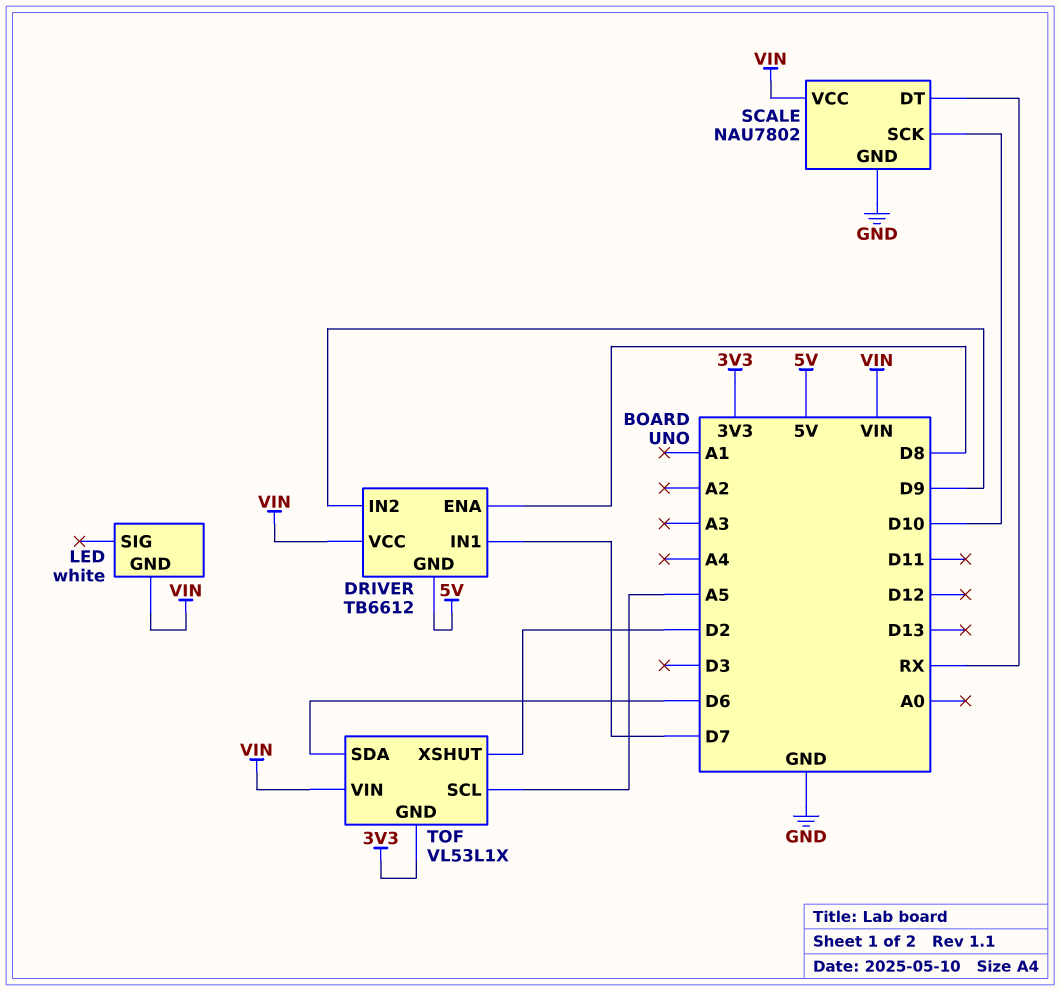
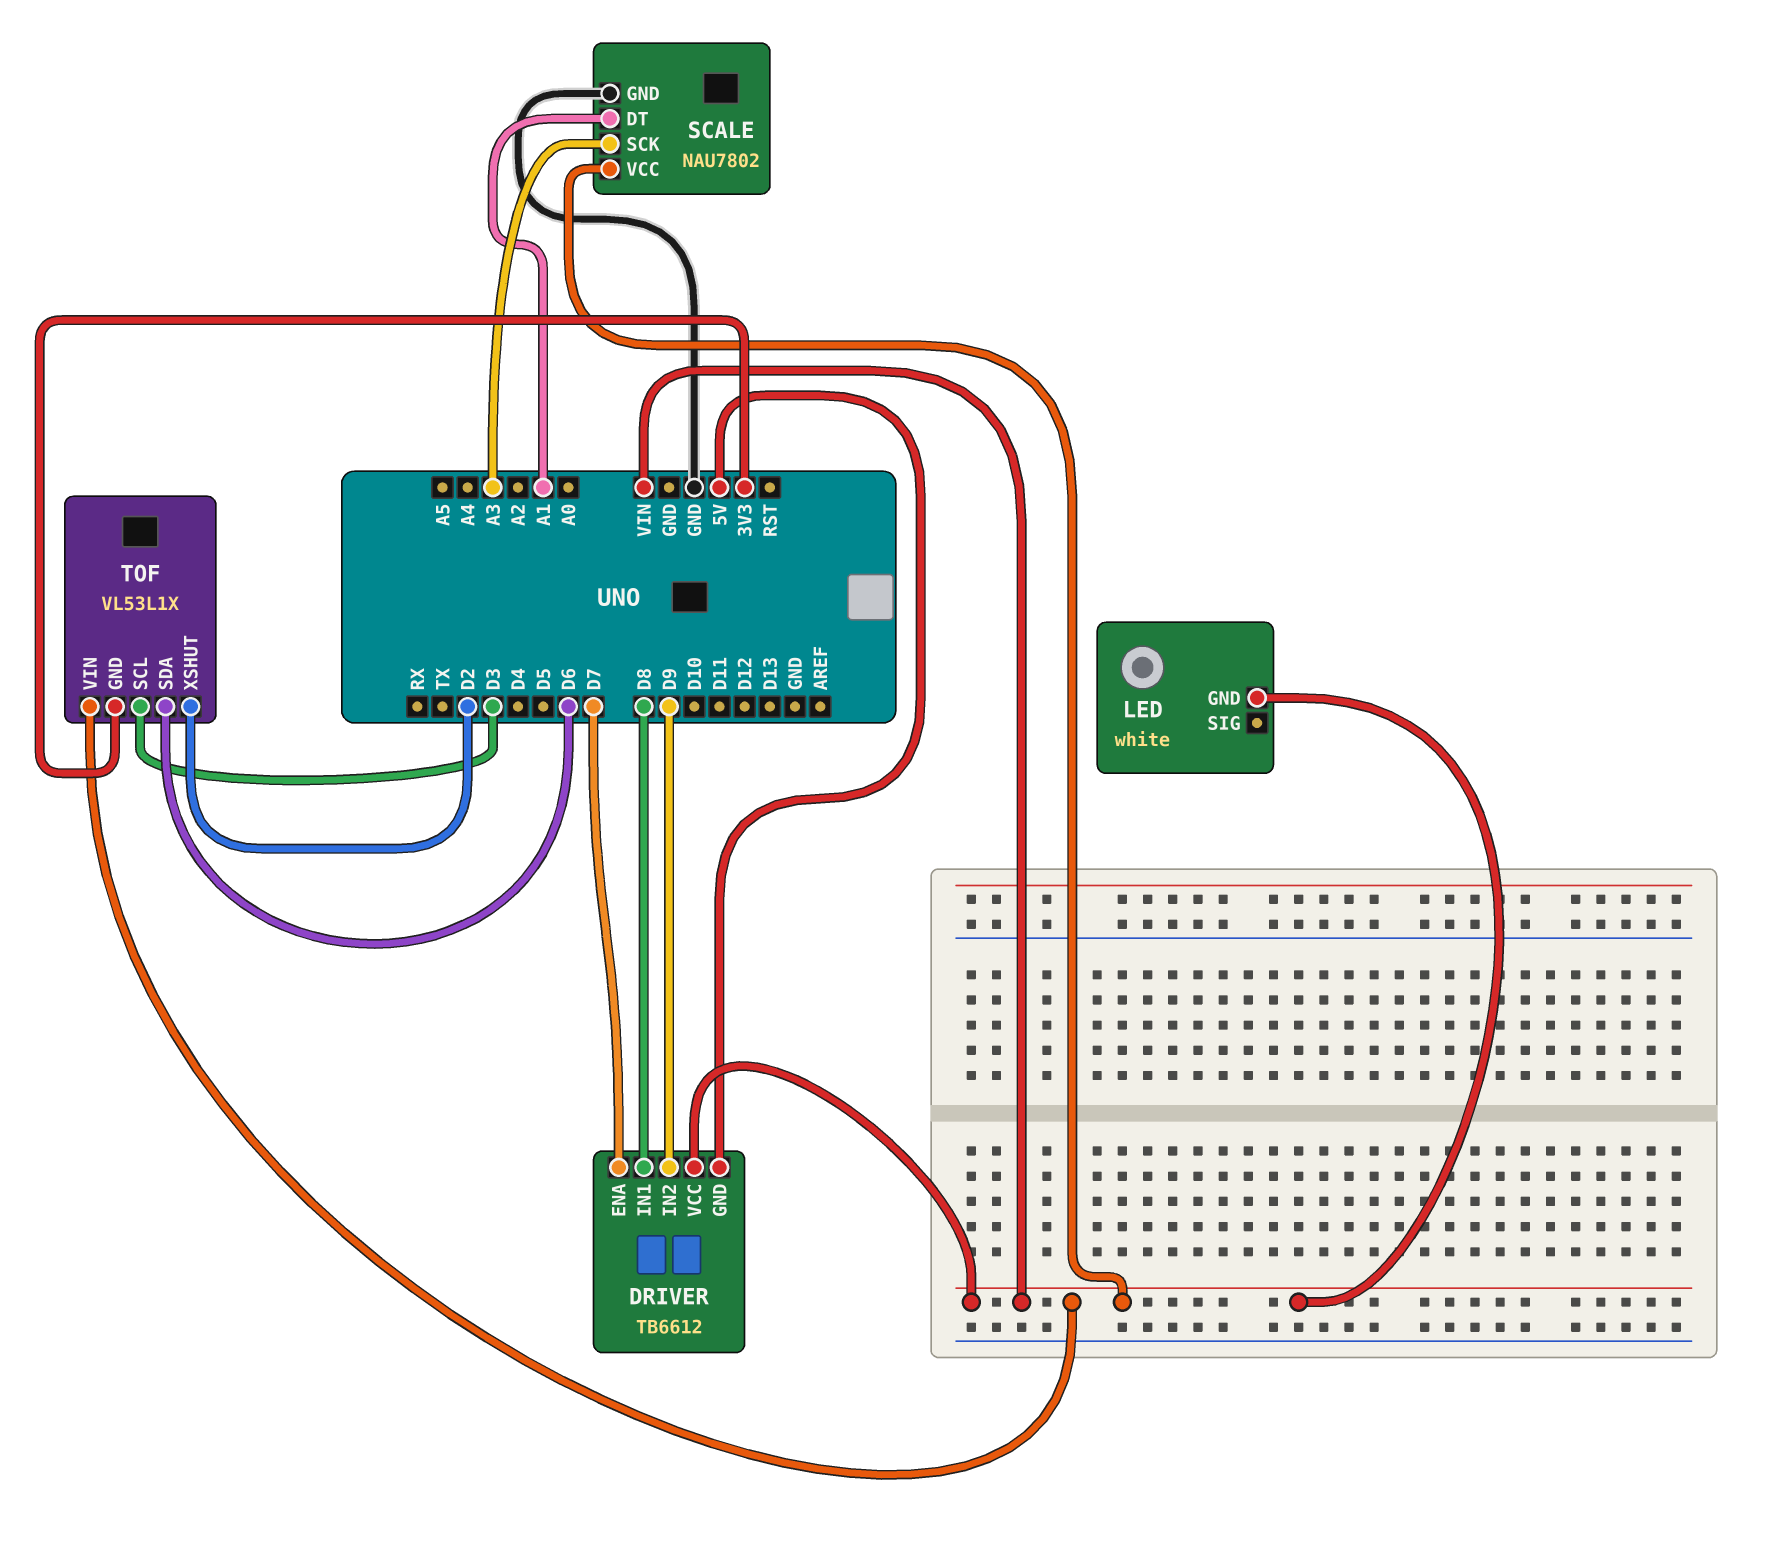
DRIVER pin ENA: D8 -> D7
DRIVER pin IN1: D7 -> D8
SCALE pin DT: RX -> A1
SCALE pin SCK: D10 -> A3
TOF pin SCL: A5 -> D3

